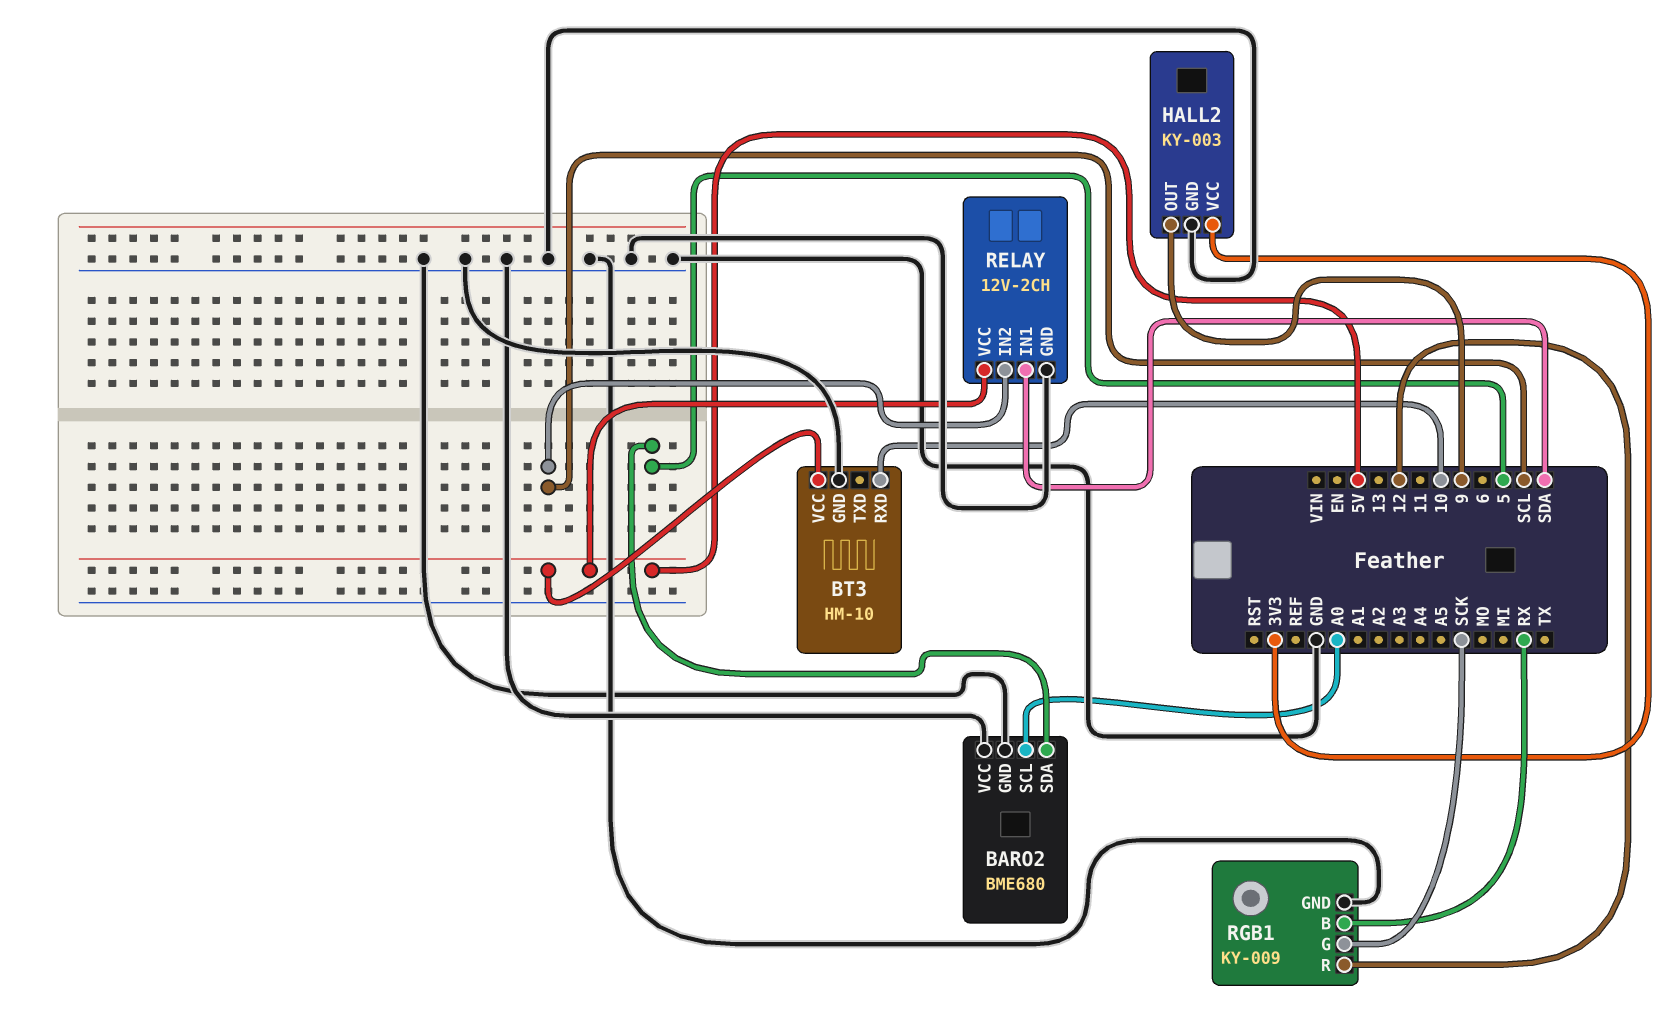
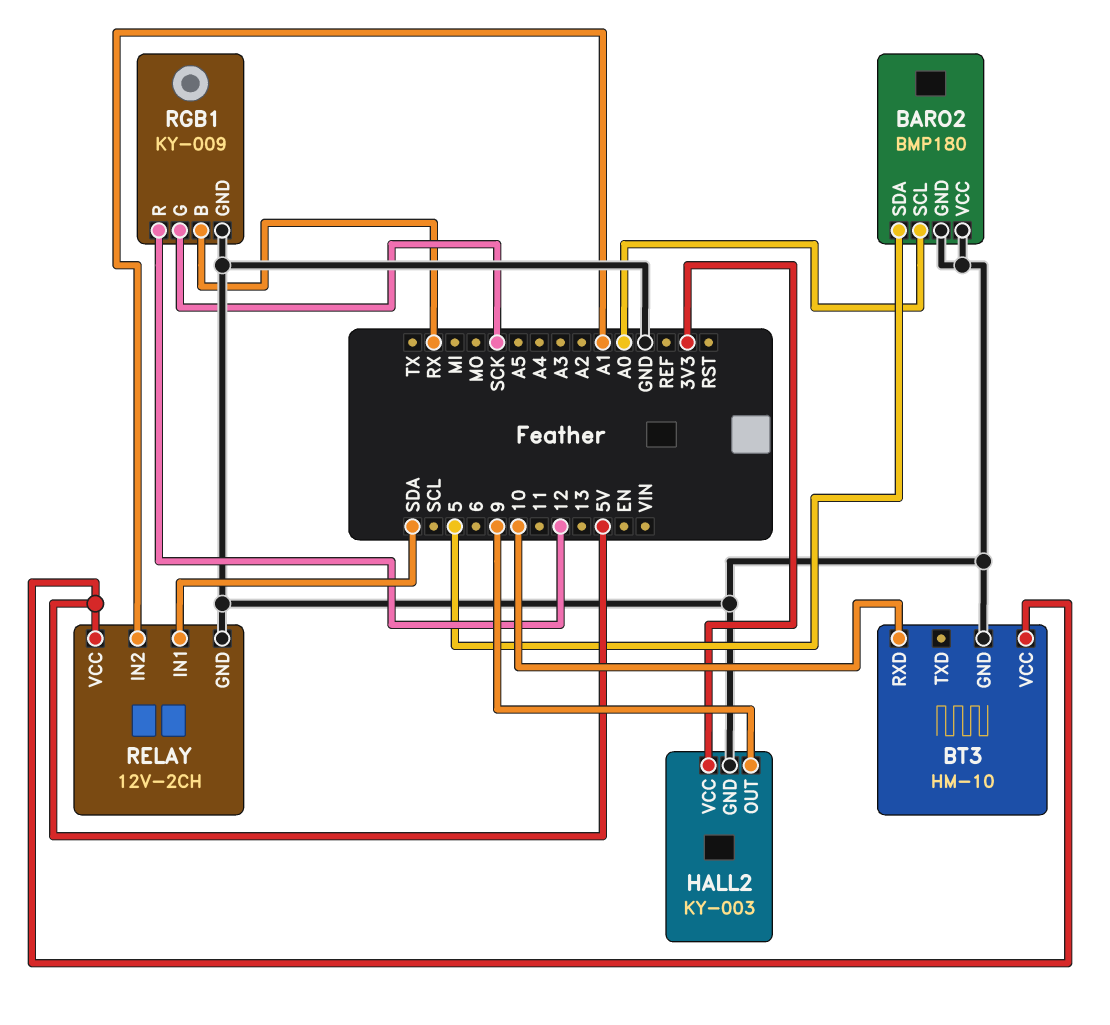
BARO2: BME680 -> BMP180
RELAY pin IN2: SCL -> A1

